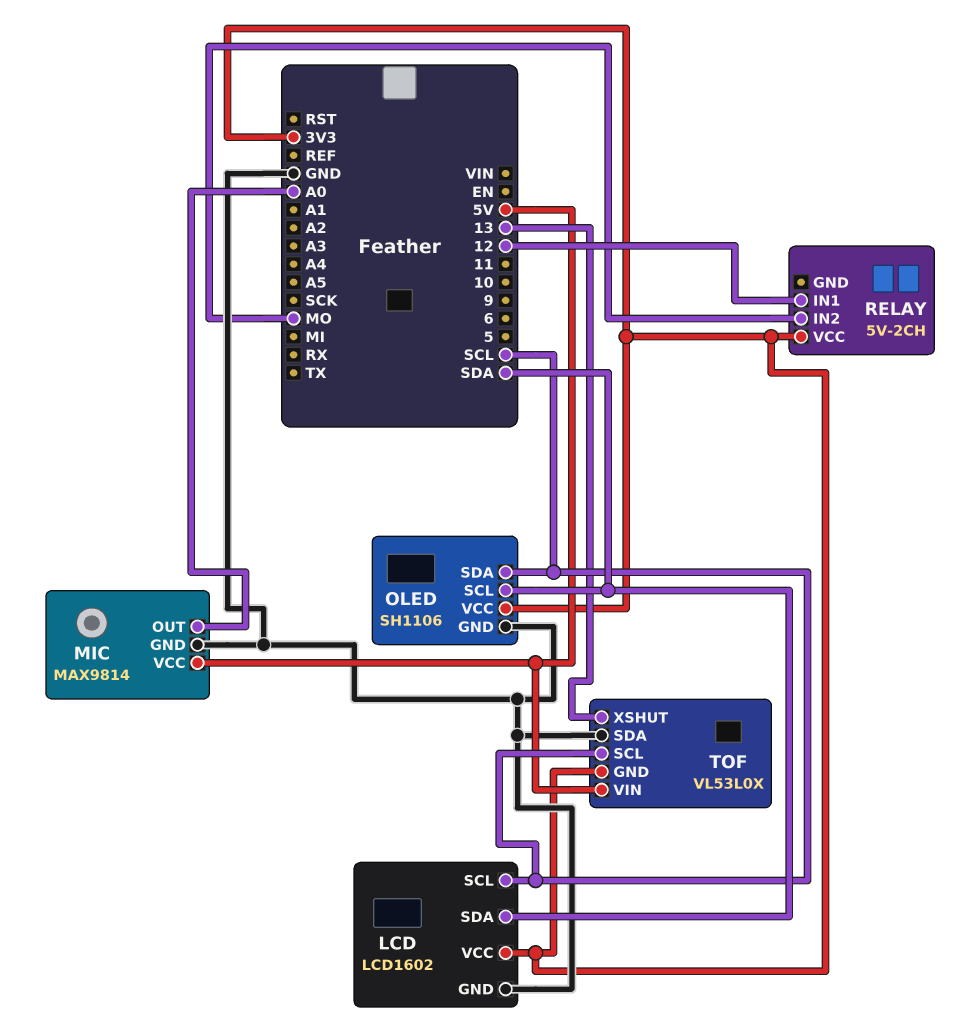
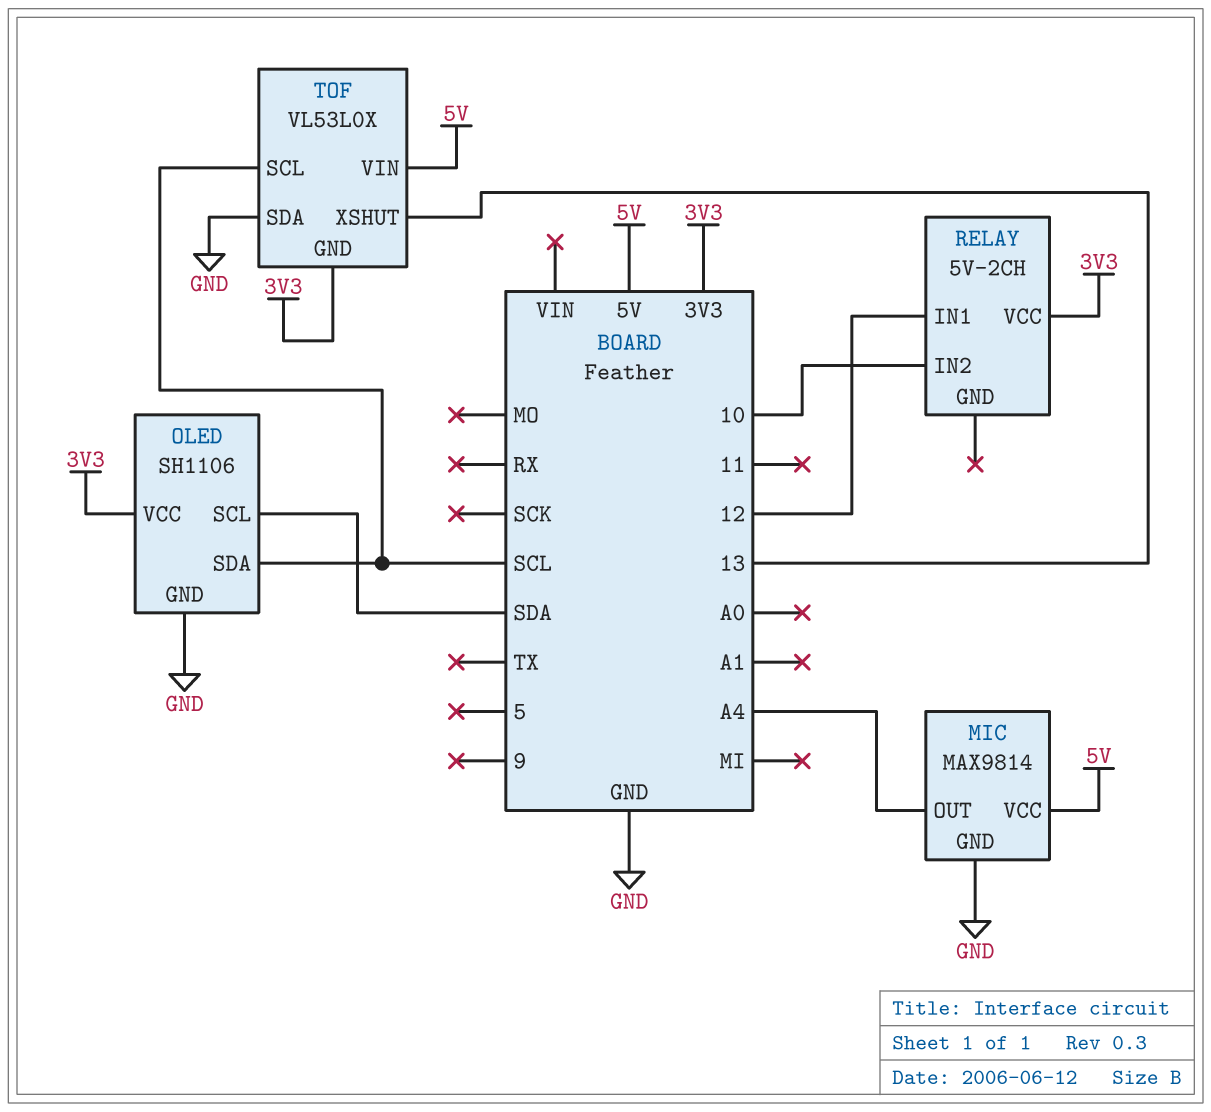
LCD: LCD1602 -> none
LCD pin GND: GND -> none
LCD pin SCL: SCL -> none
LCD pin SDA: SDA -> none
LCD pin VCC: 3V3 -> none
MIC pin OUT: A0 -> A4
RELAY pin IN2: MO -> 10

